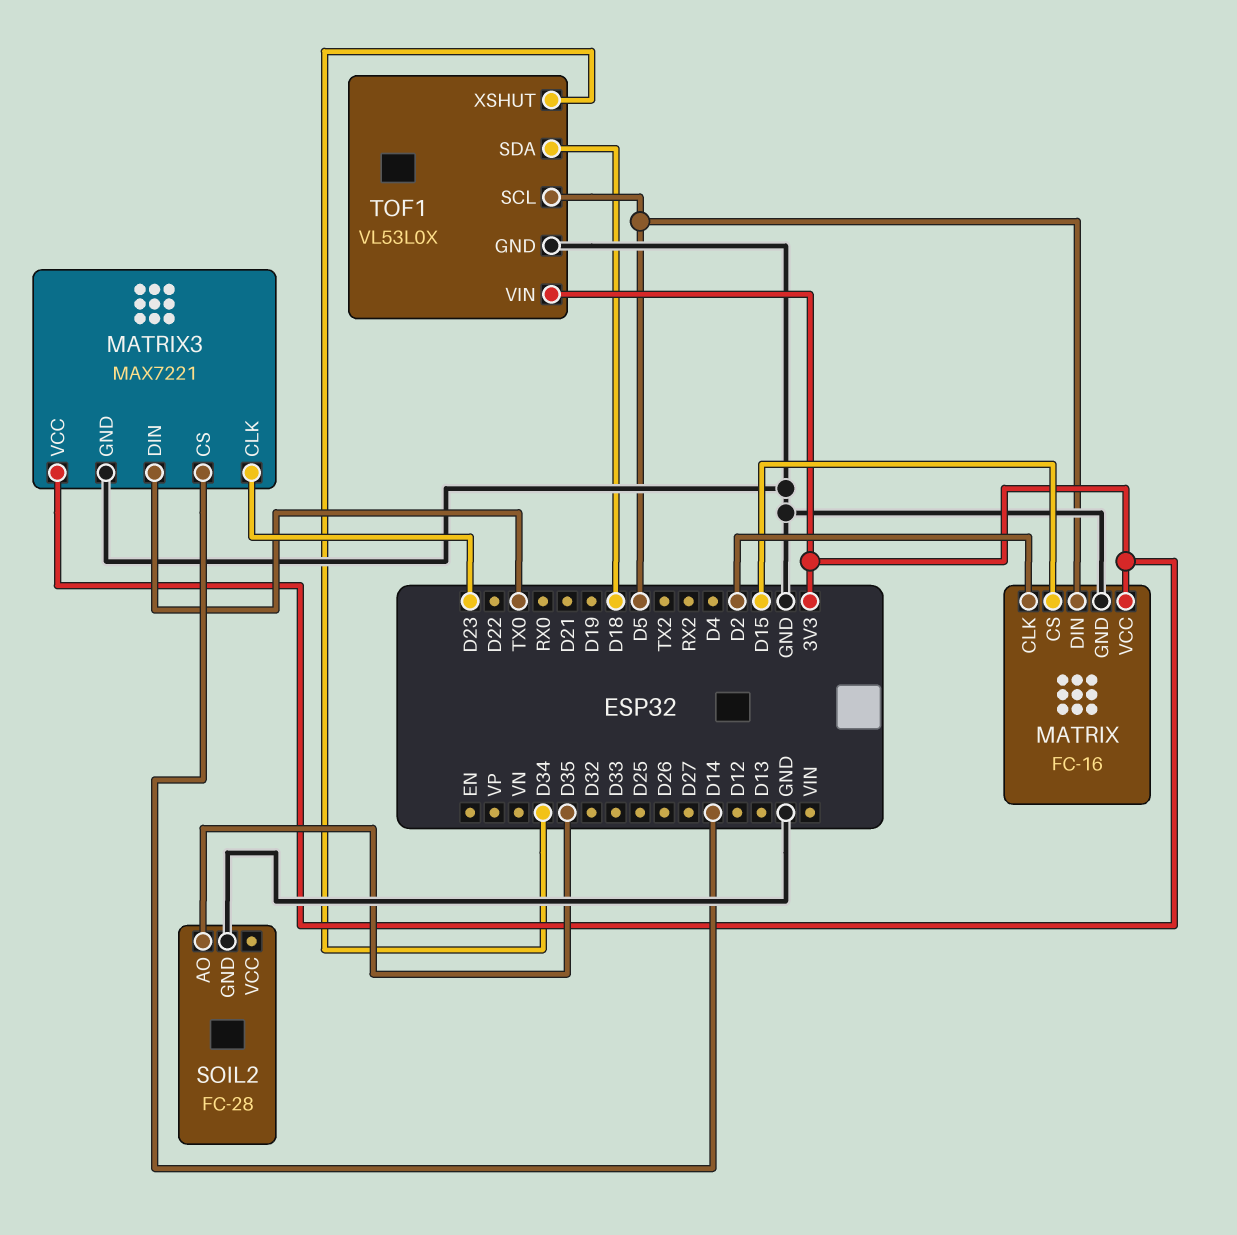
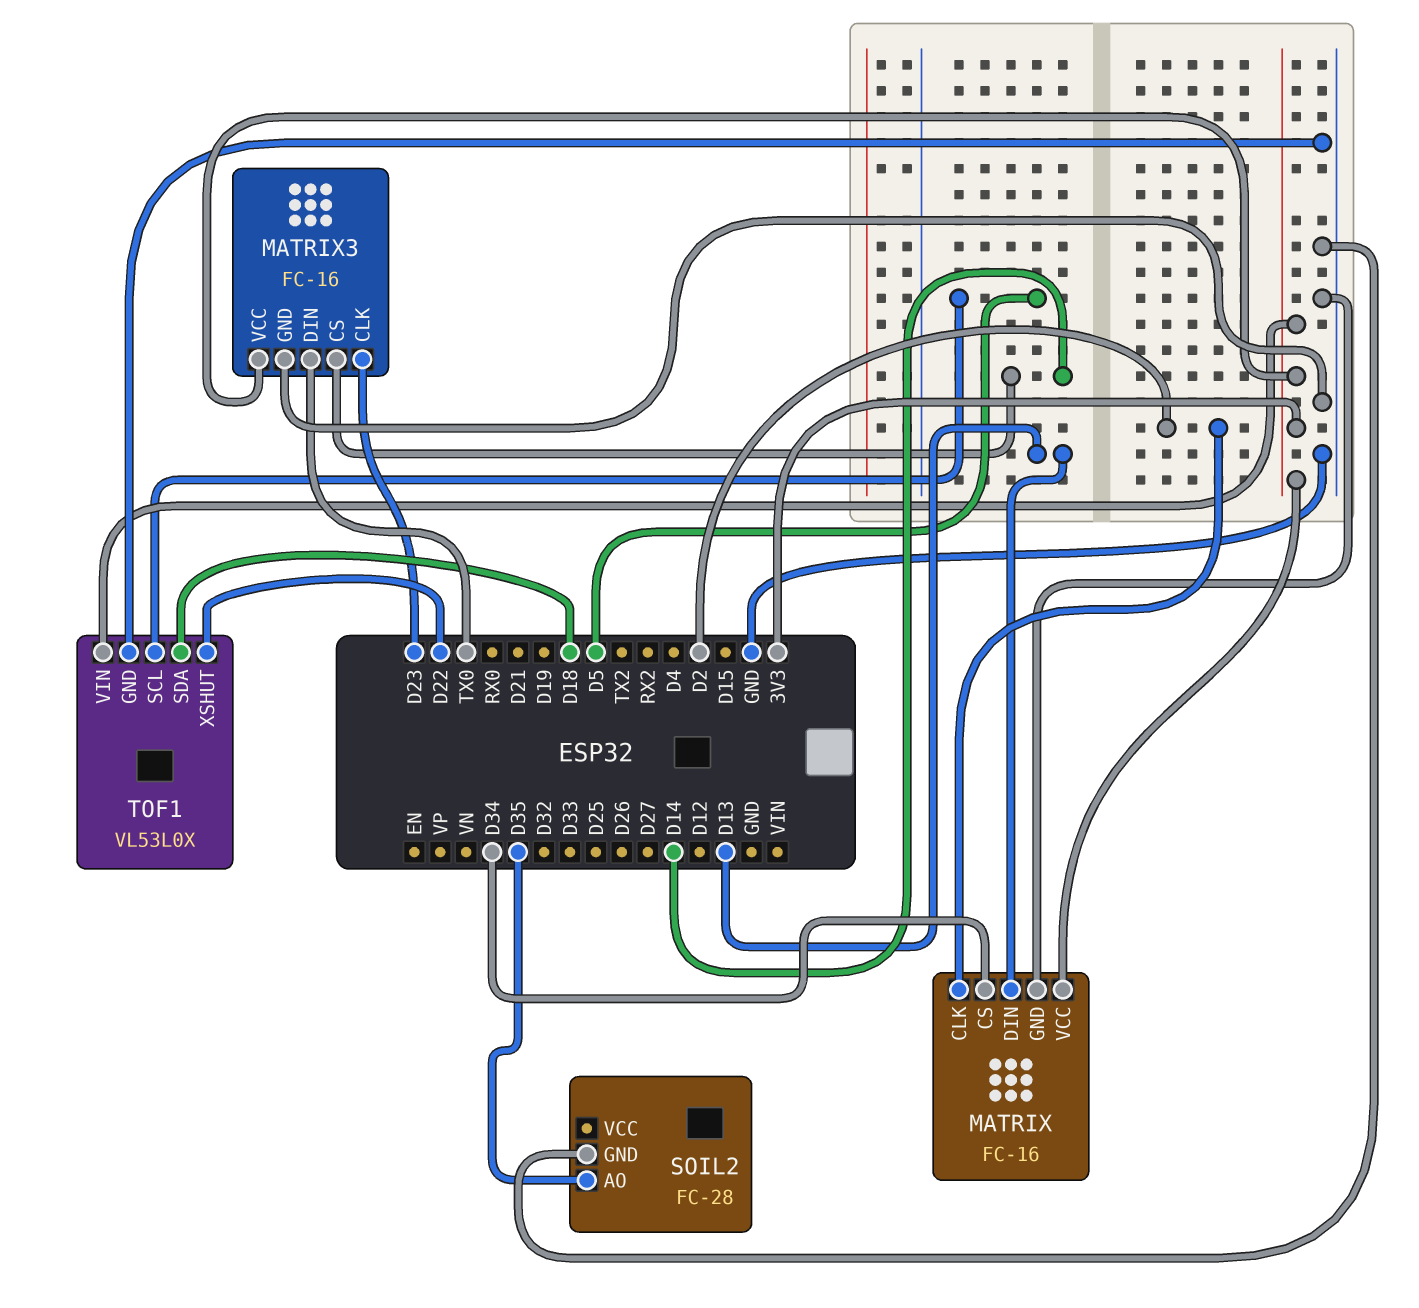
MATRIX pin CS: D15 -> D34
MATRIX pin DIN: D5 -> D13
MATRIX3: MAX7221 -> FC-16
TOF1 pin XSHUT: D34 -> D22

